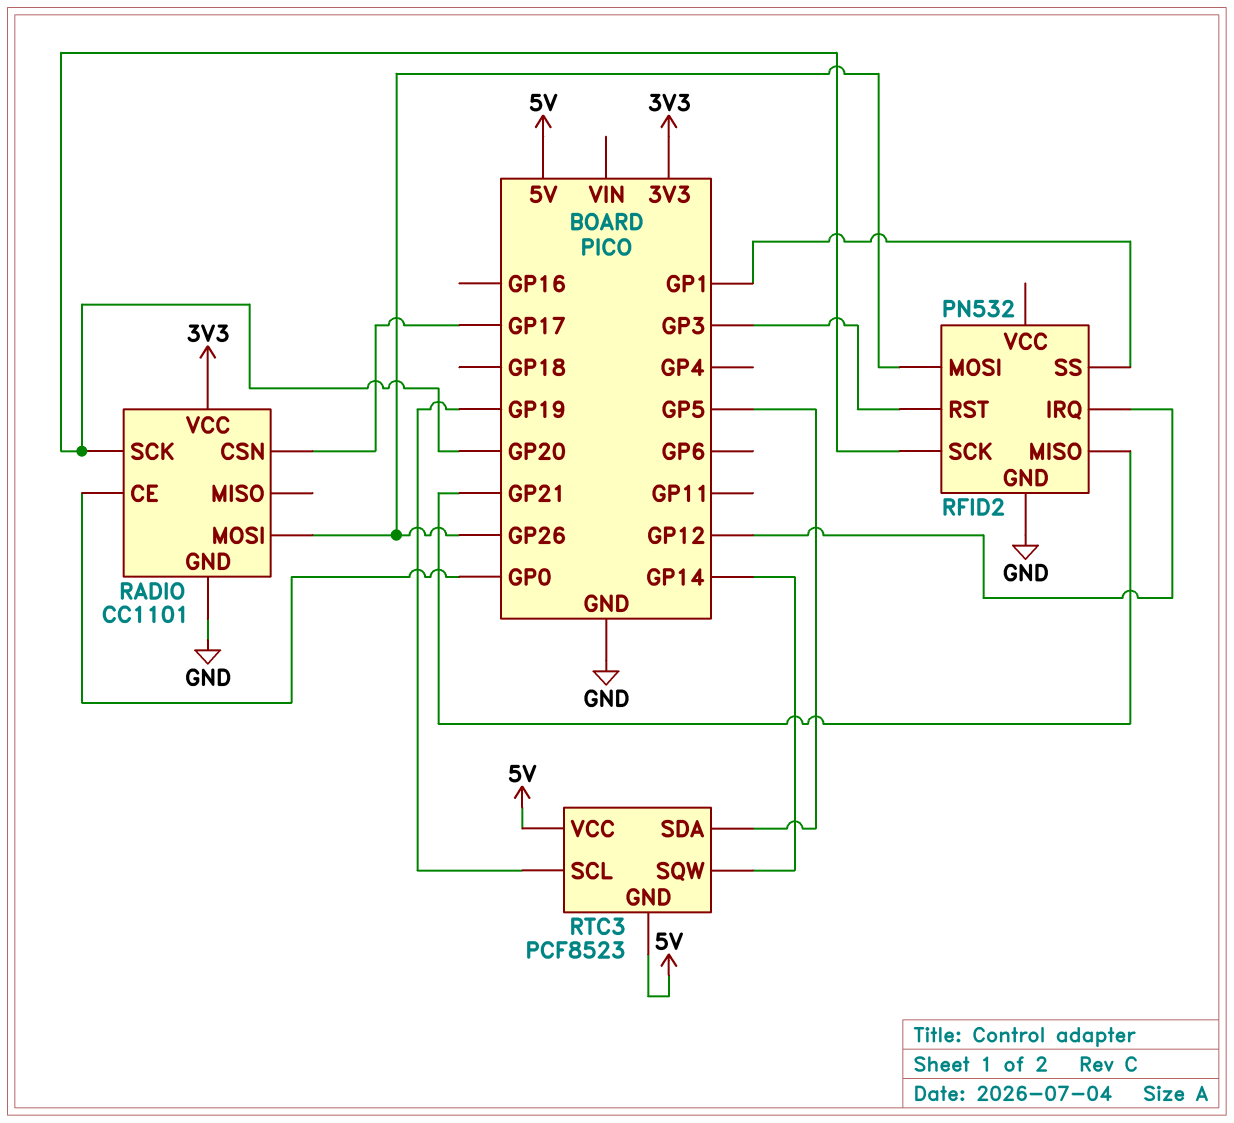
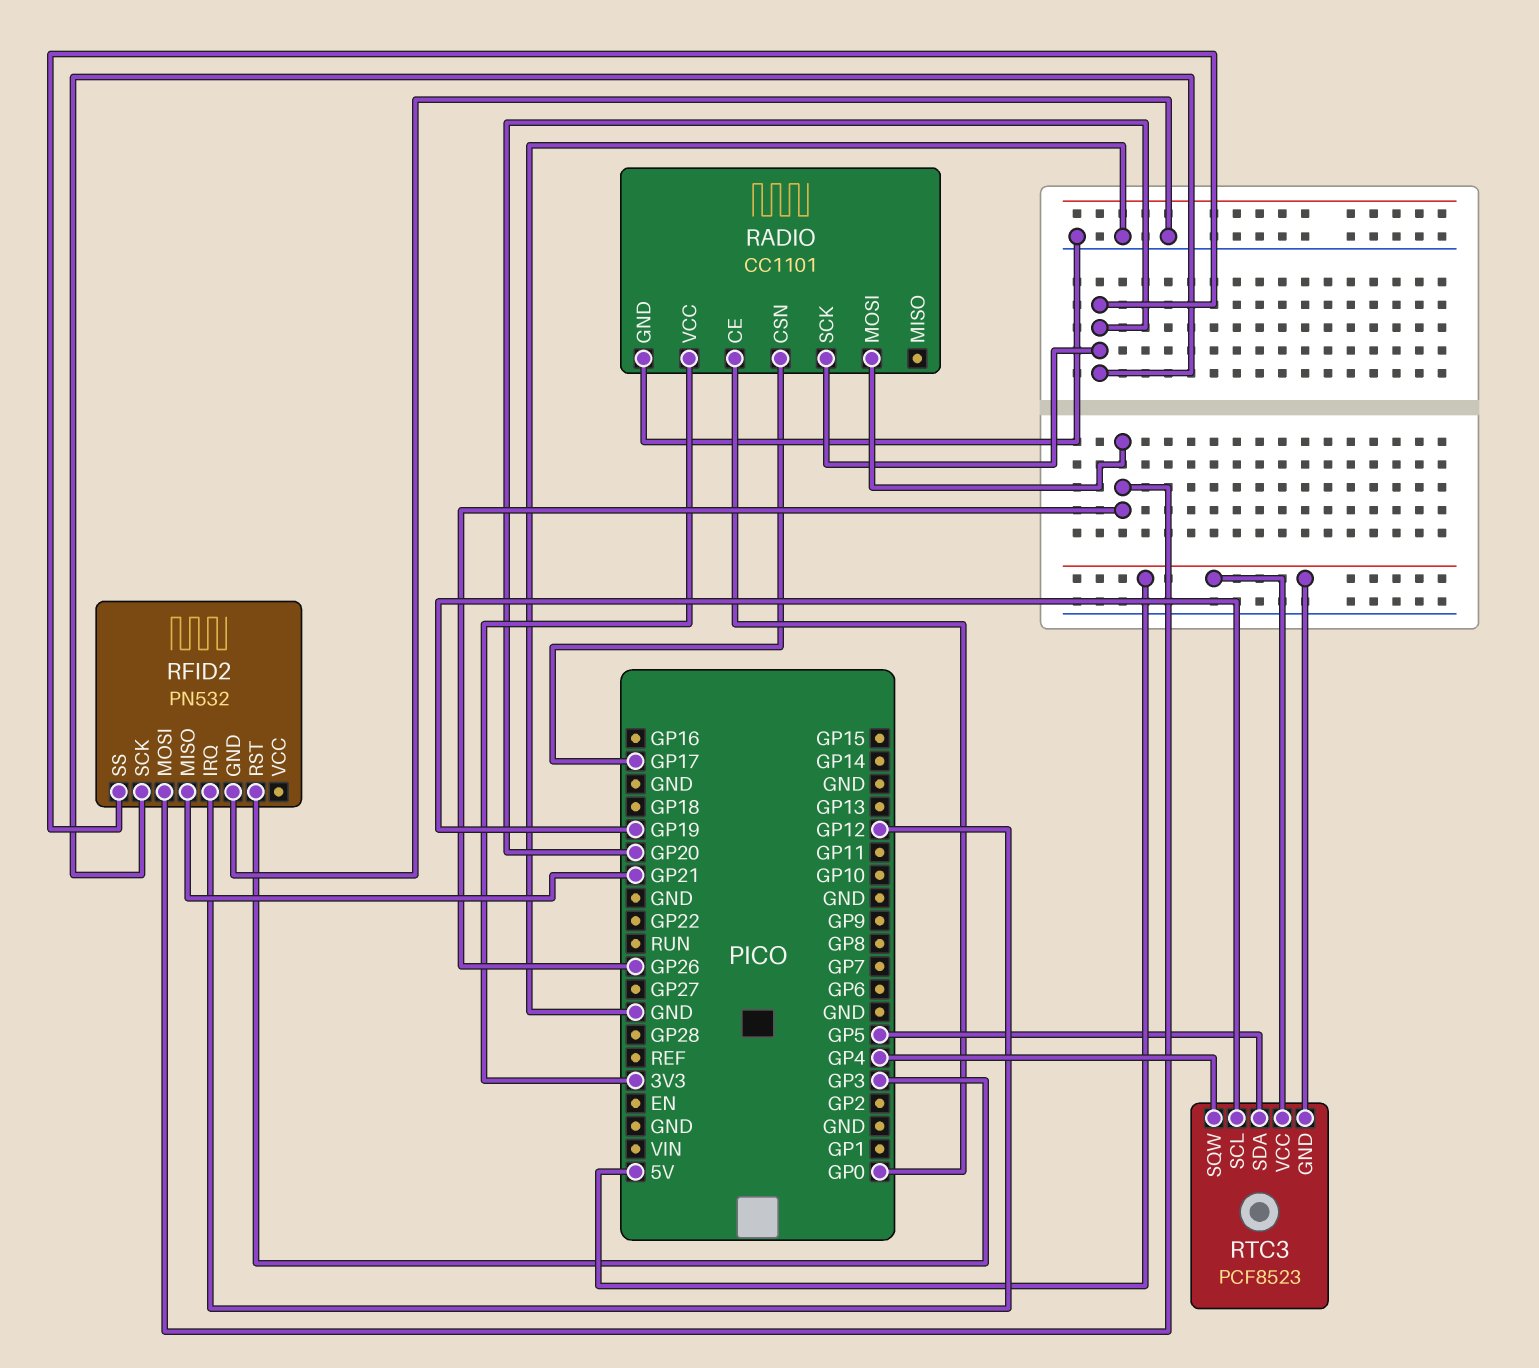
RFID2 pin SS: GP1 -> GP20
RTC3 pin SQW: GP14 -> GP4

